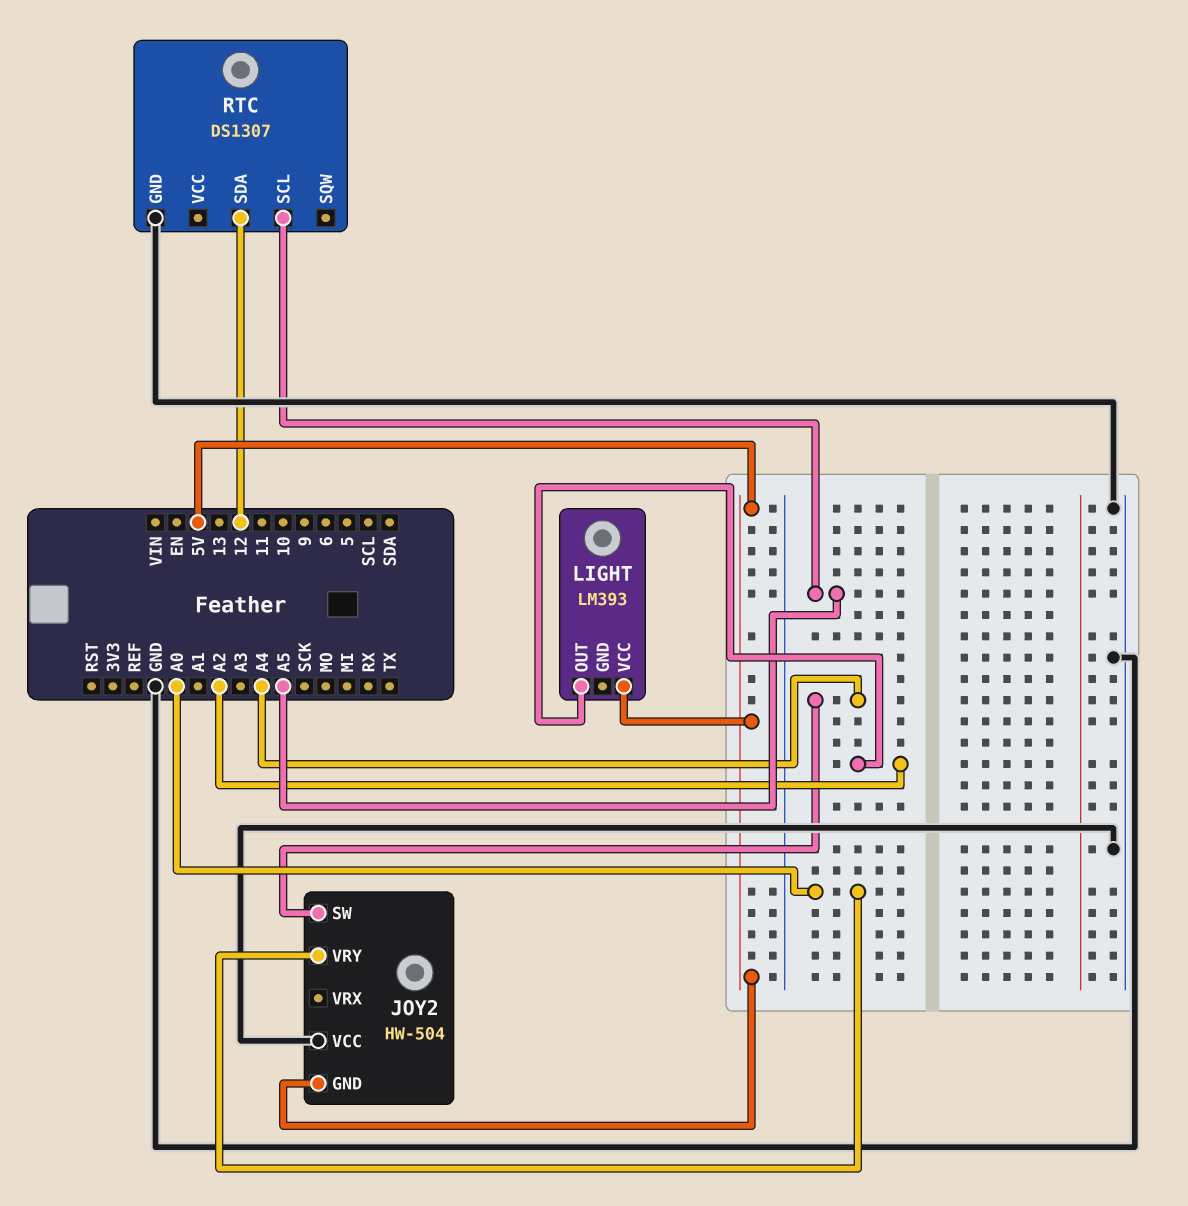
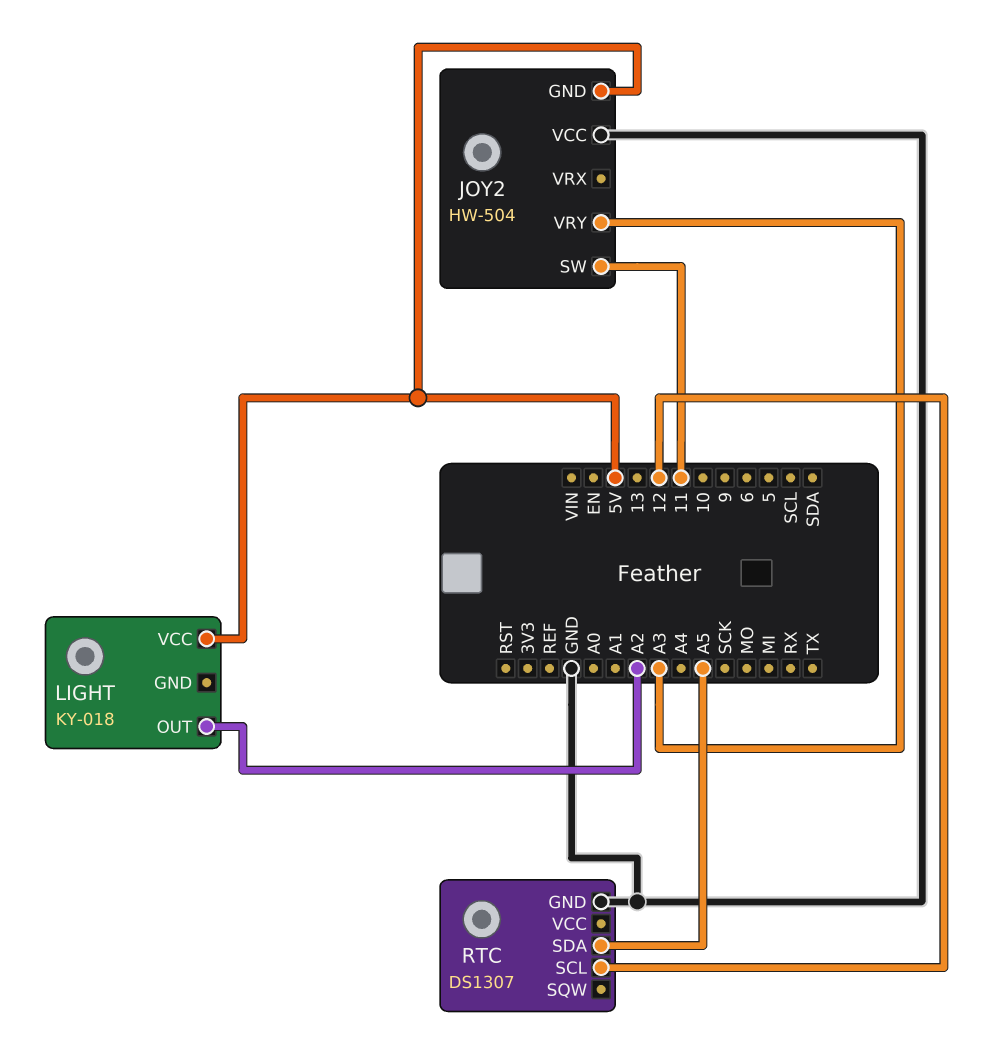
JOY2 pin SW: A4 -> 11
JOY2 pin VRY: A0 -> A3
LIGHT: LM393 -> KY-018
RTC pin SCL: A5 -> 12
RTC pin SDA: 12 -> A5

